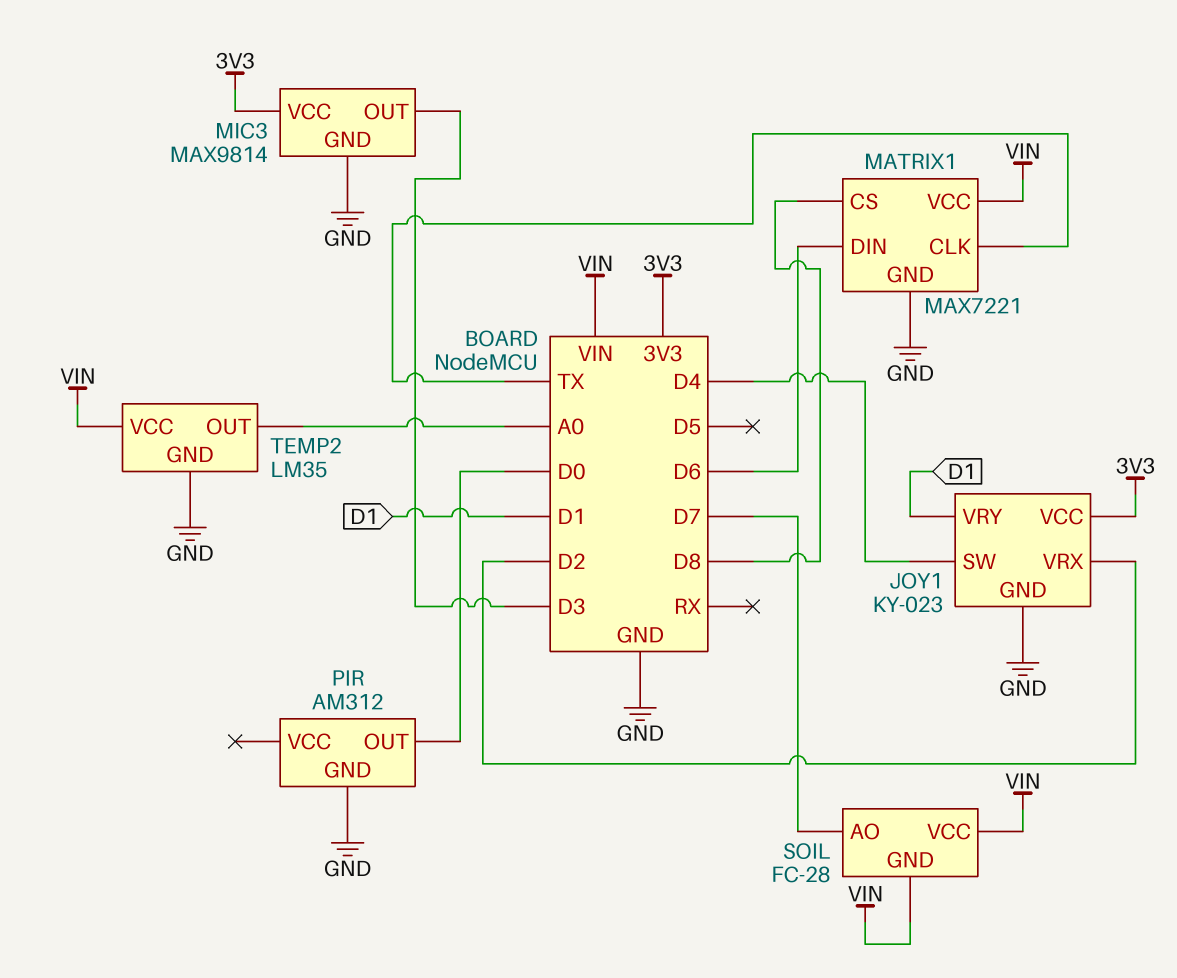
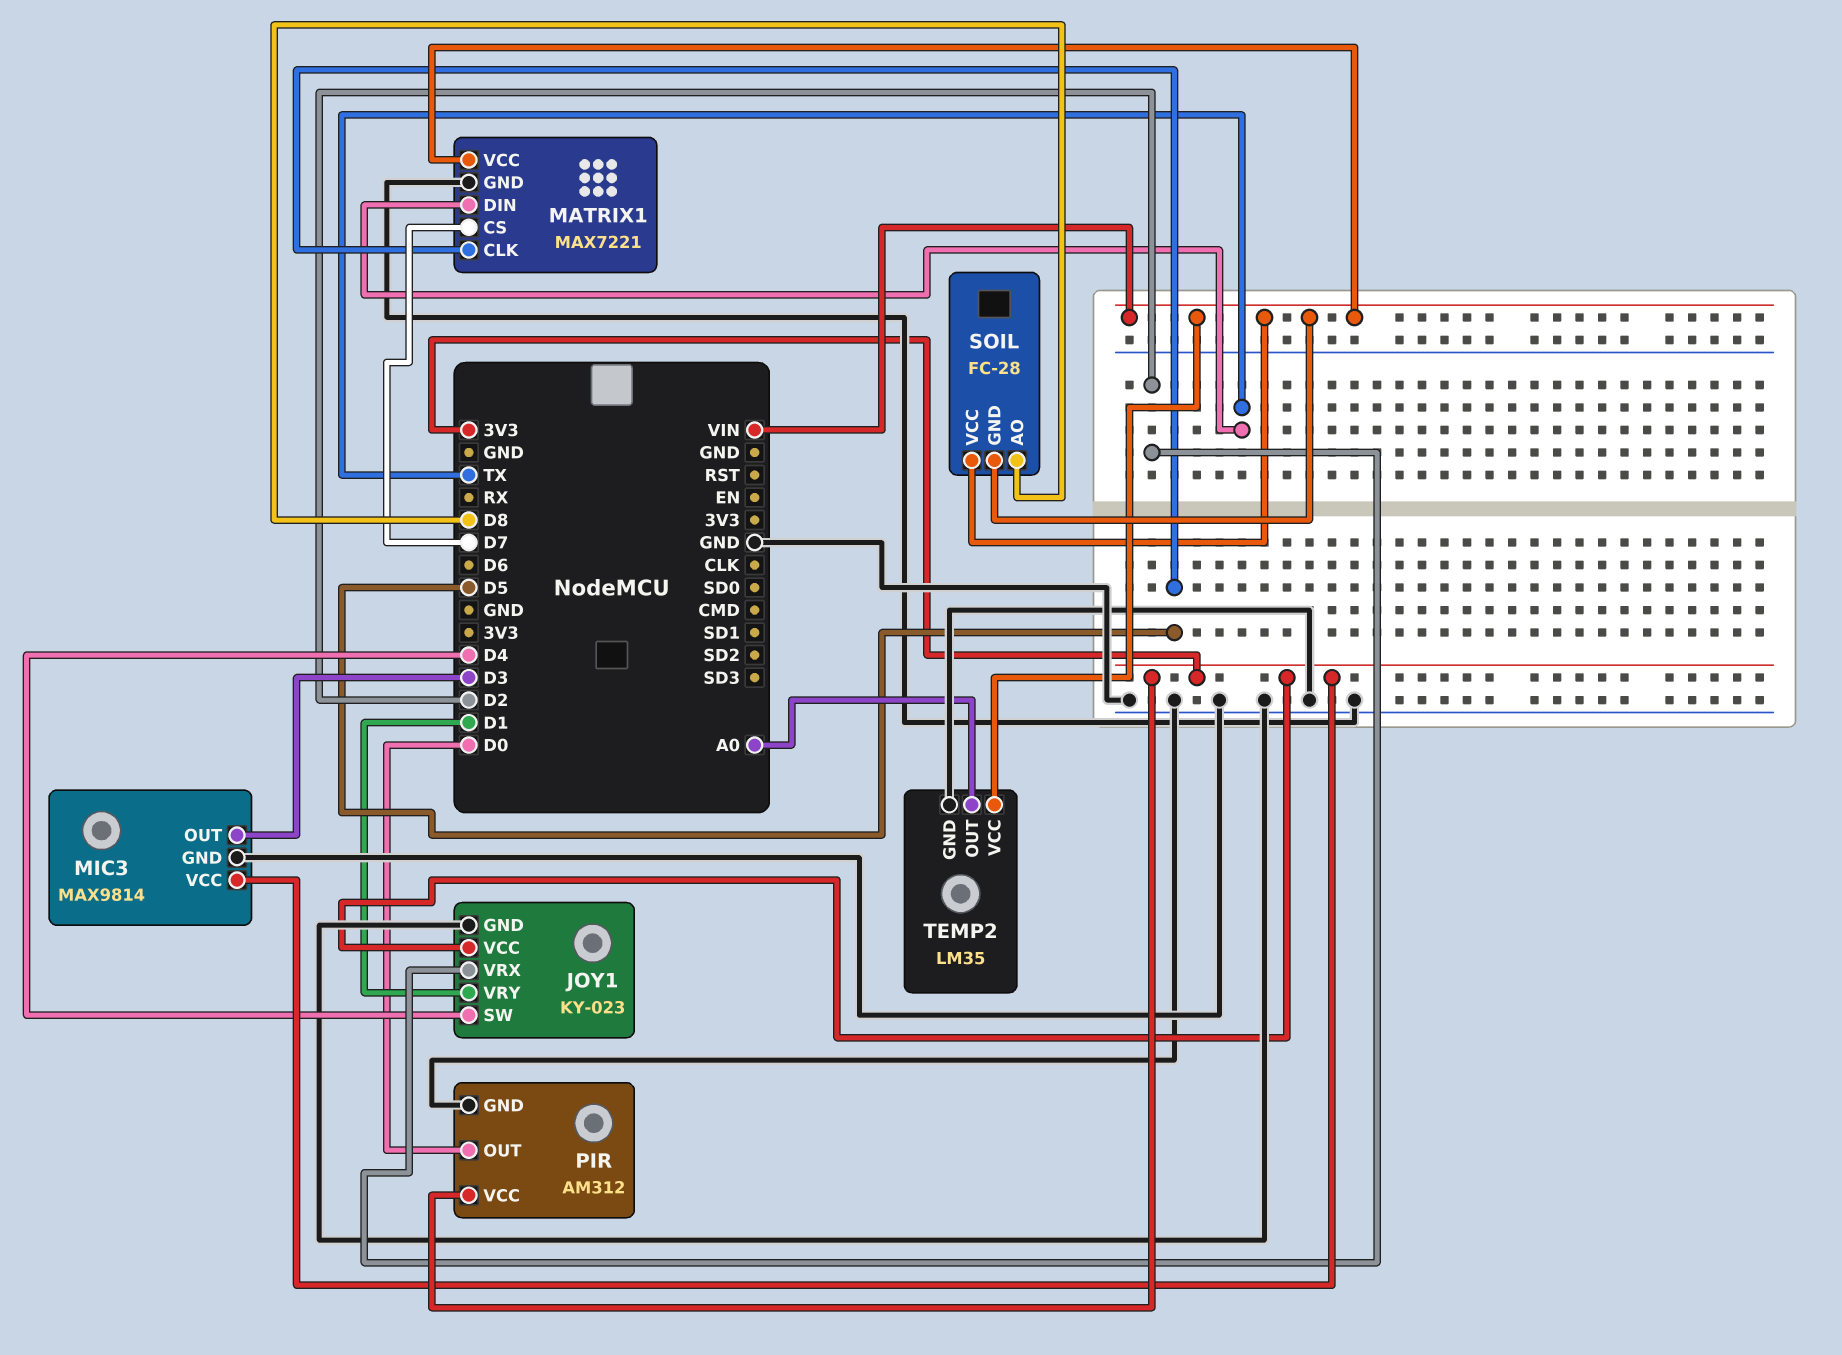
MATRIX1 pin CLK: TX -> D5
MATRIX1 pin CS: D8 -> D7
MATRIX1 pin DIN: D6 -> TX
PIR pin VCC: none -> 3V3
SOIL pin AO: D7 -> D8

